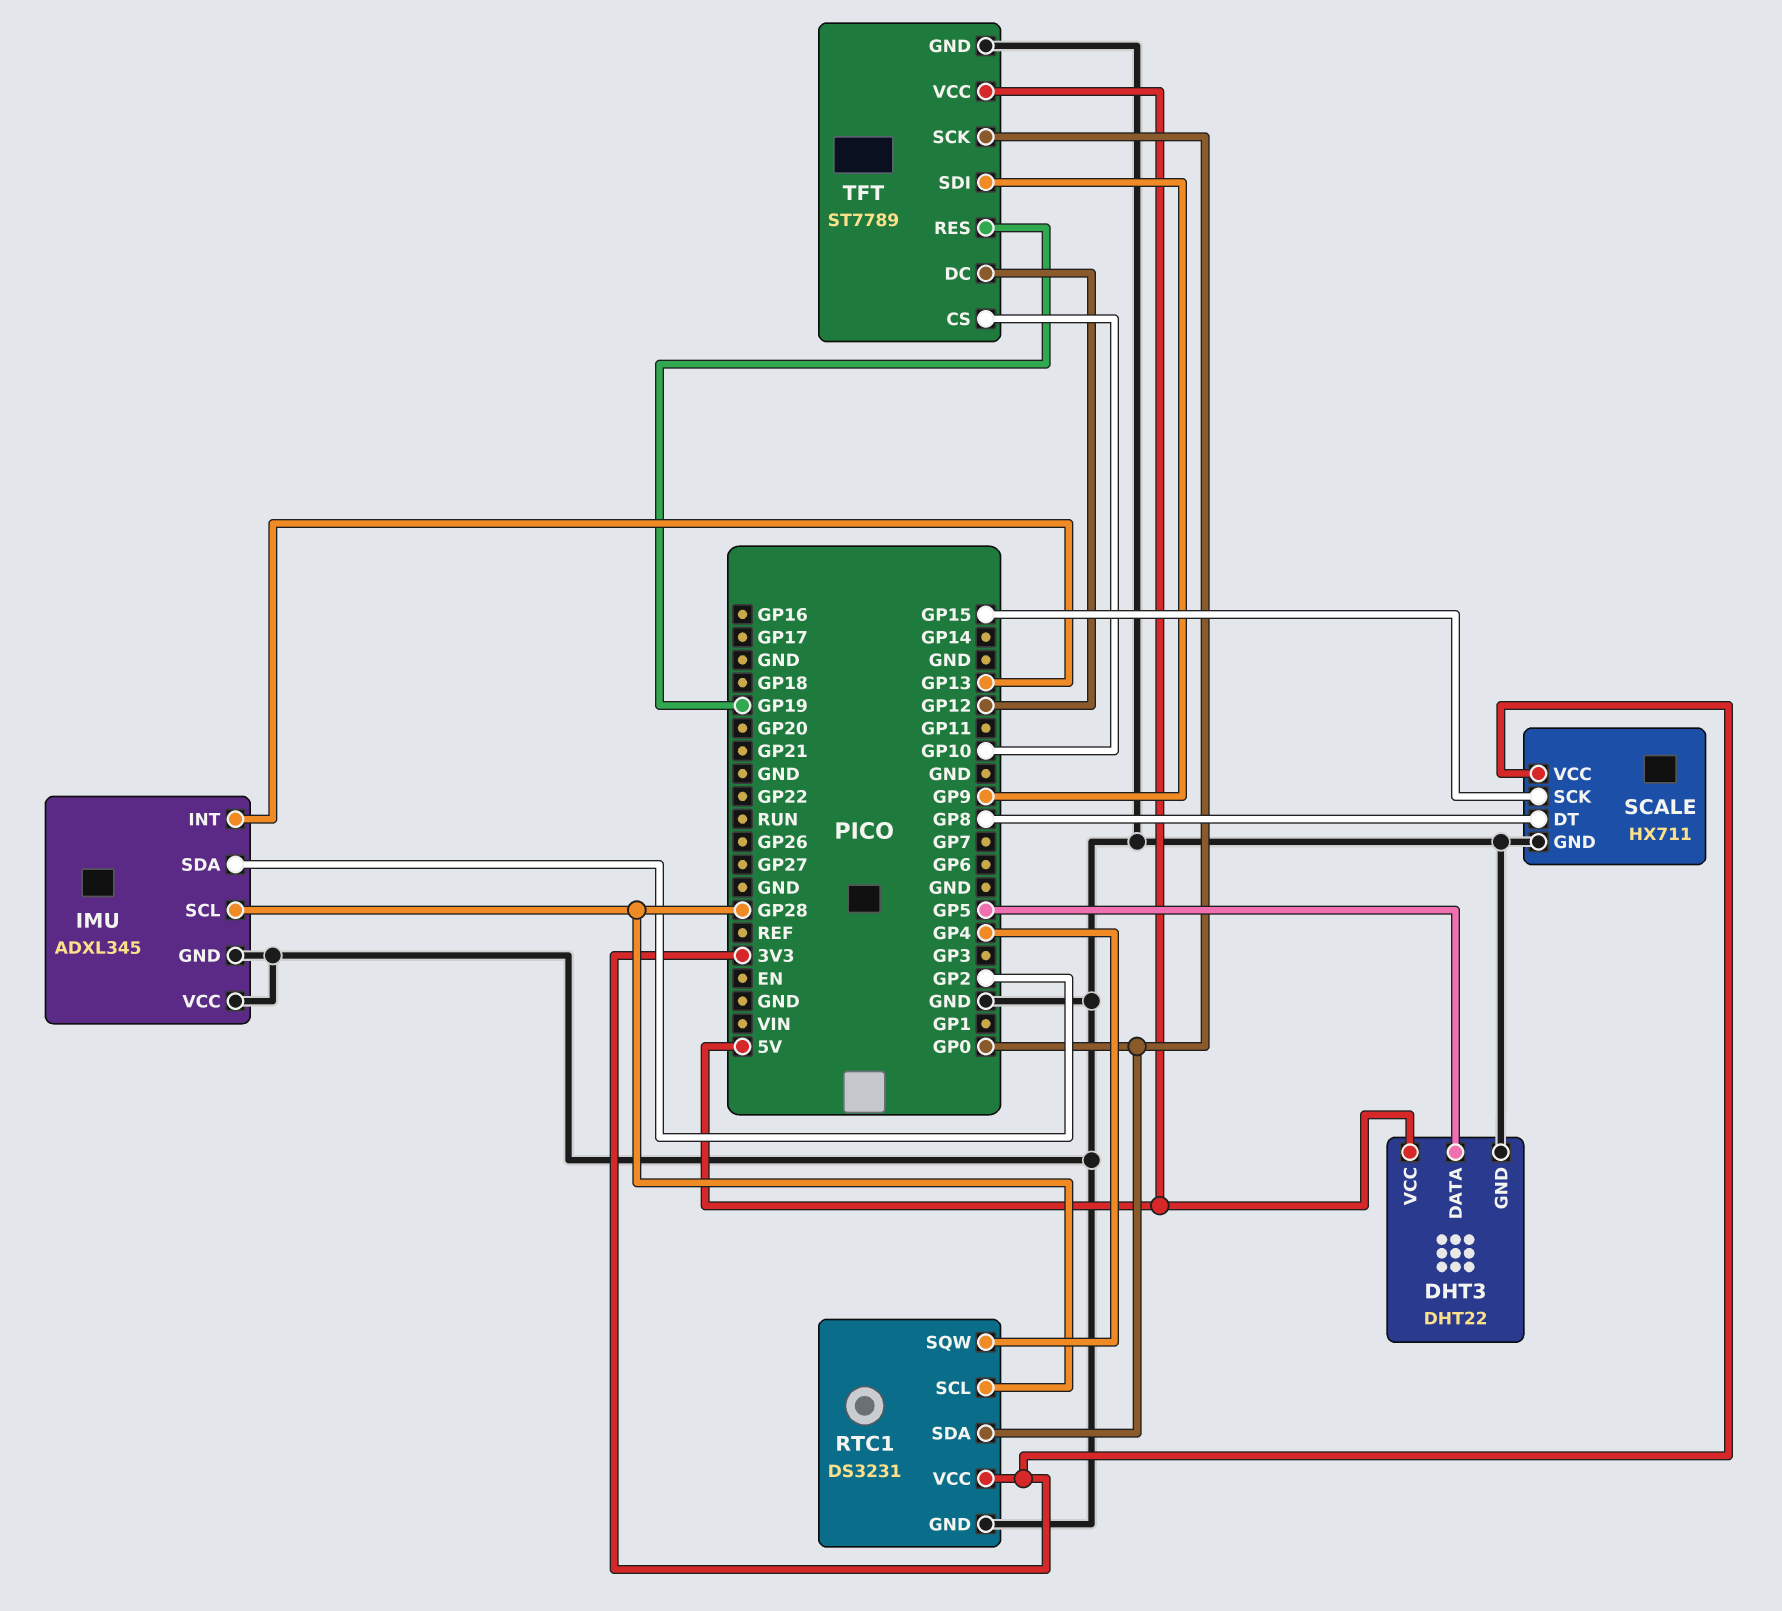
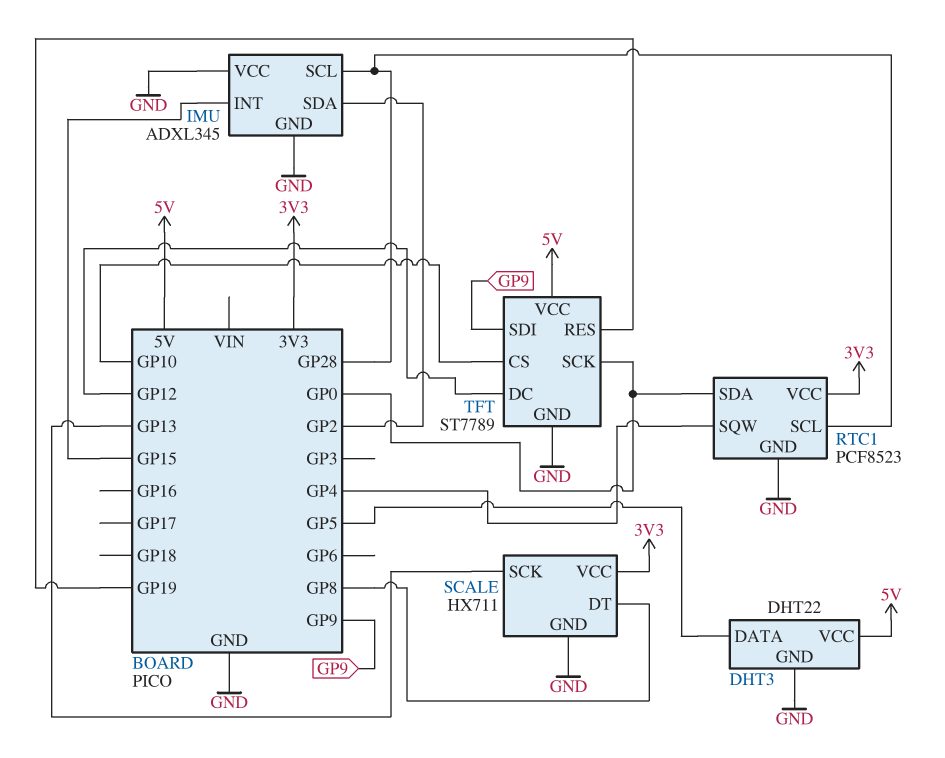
IMU pin INT: GP13 -> GP15
RTC1: DS3231 -> PCF8523
SCALE pin SCK: GP15 -> GP13

